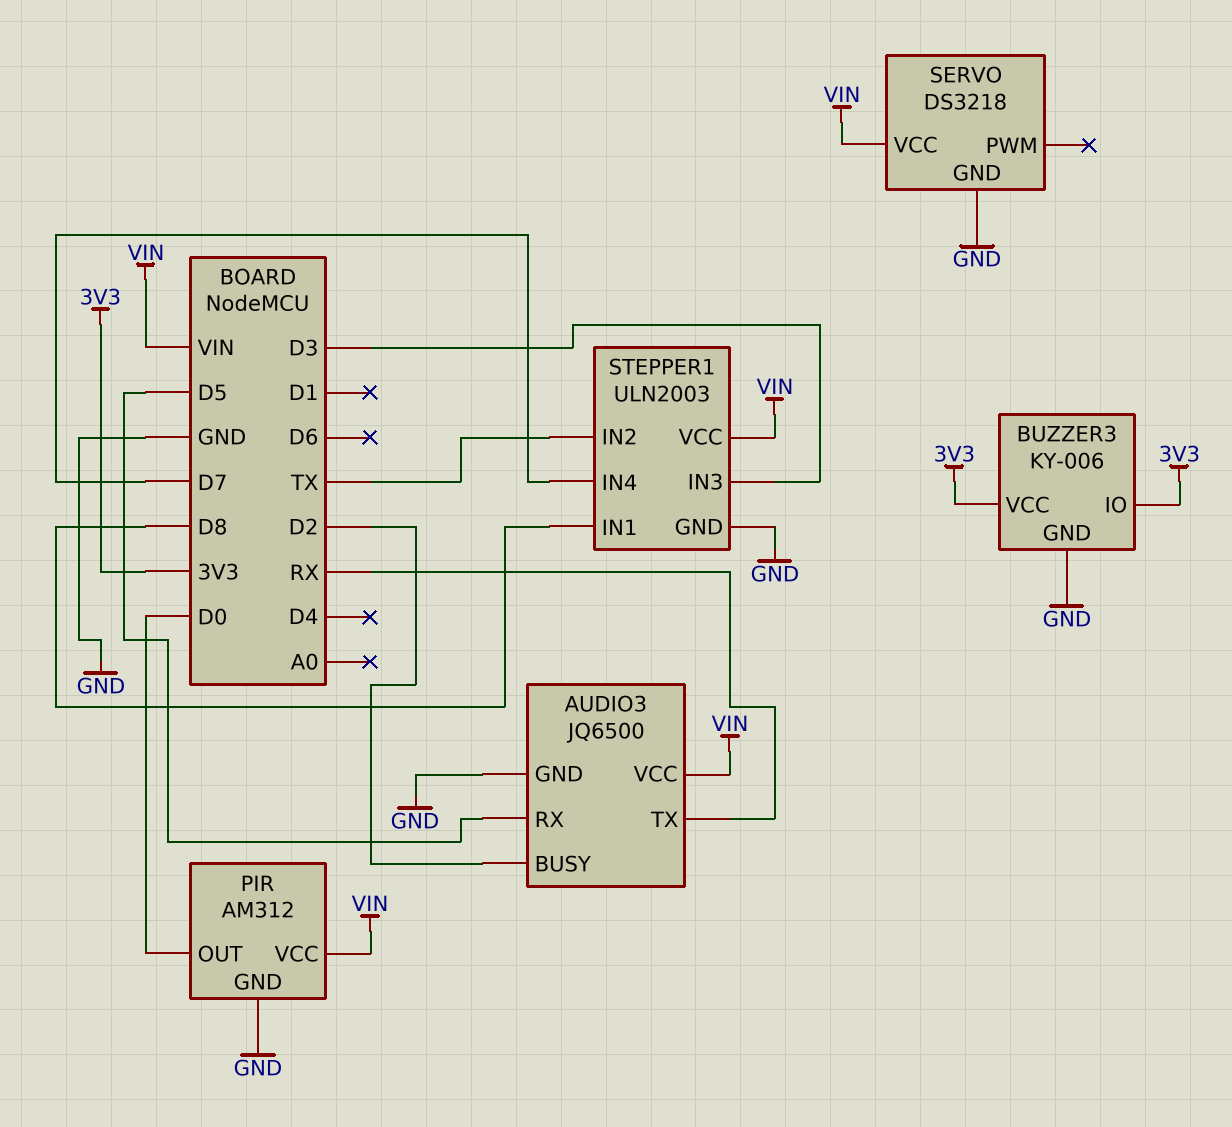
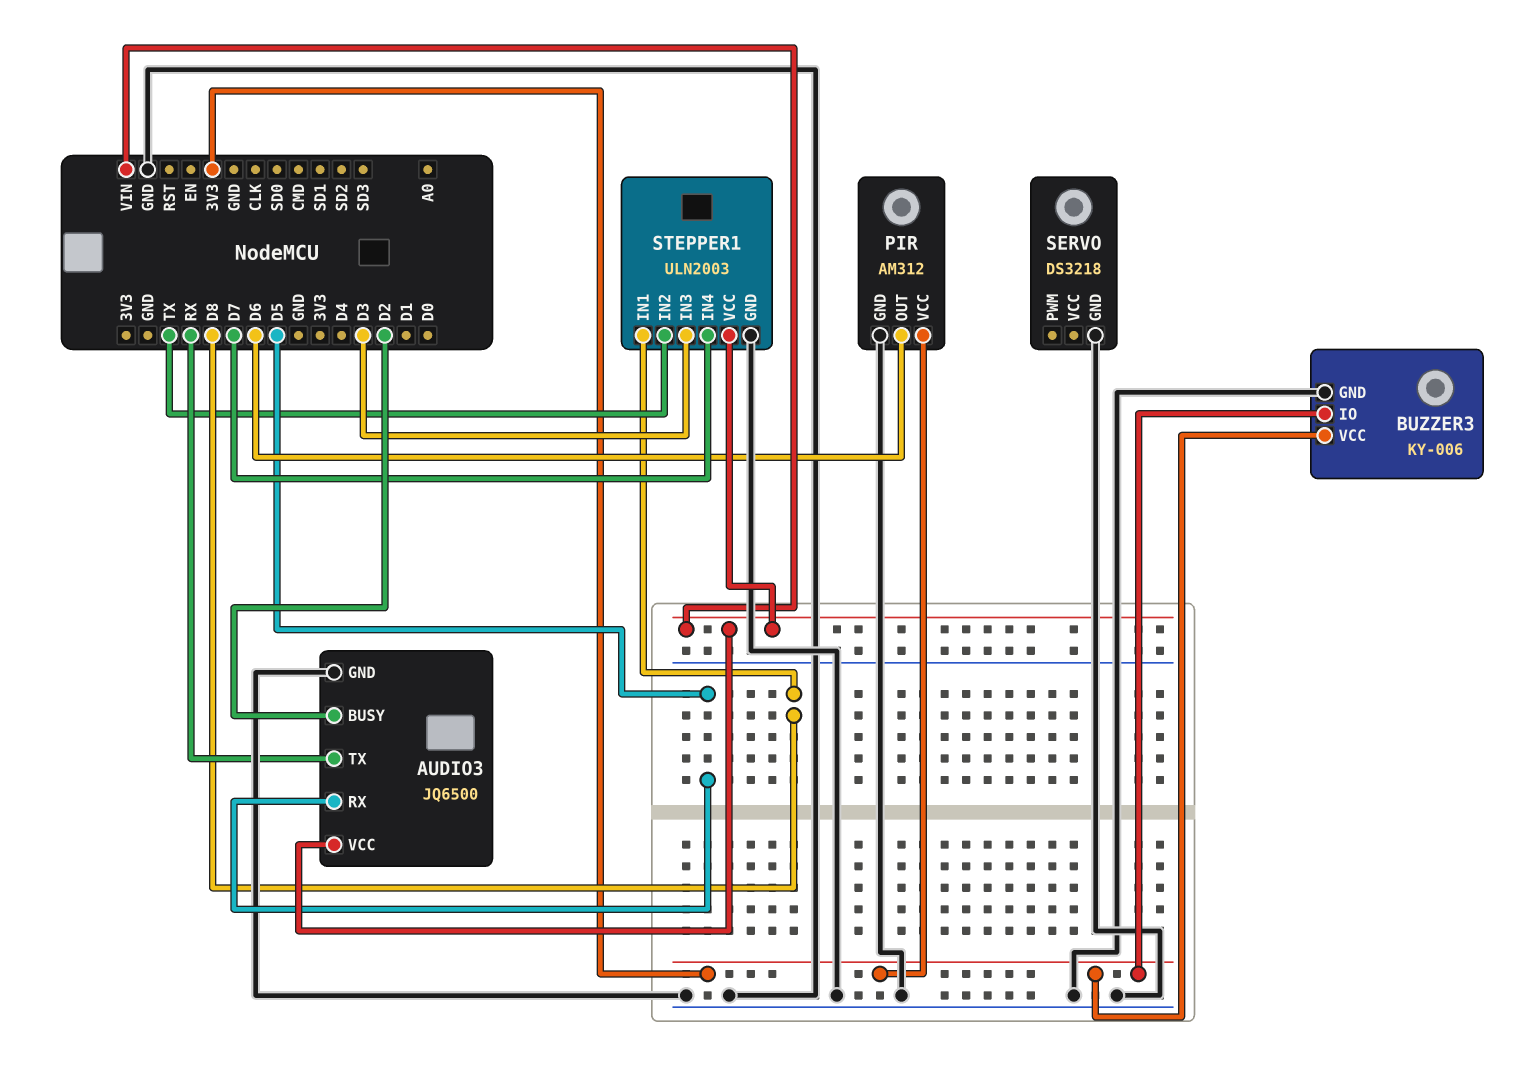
PIR pin OUT: D0 -> D6
PIR pin VCC: VIN -> 3V3
SERVO pin VCC: VIN -> none

